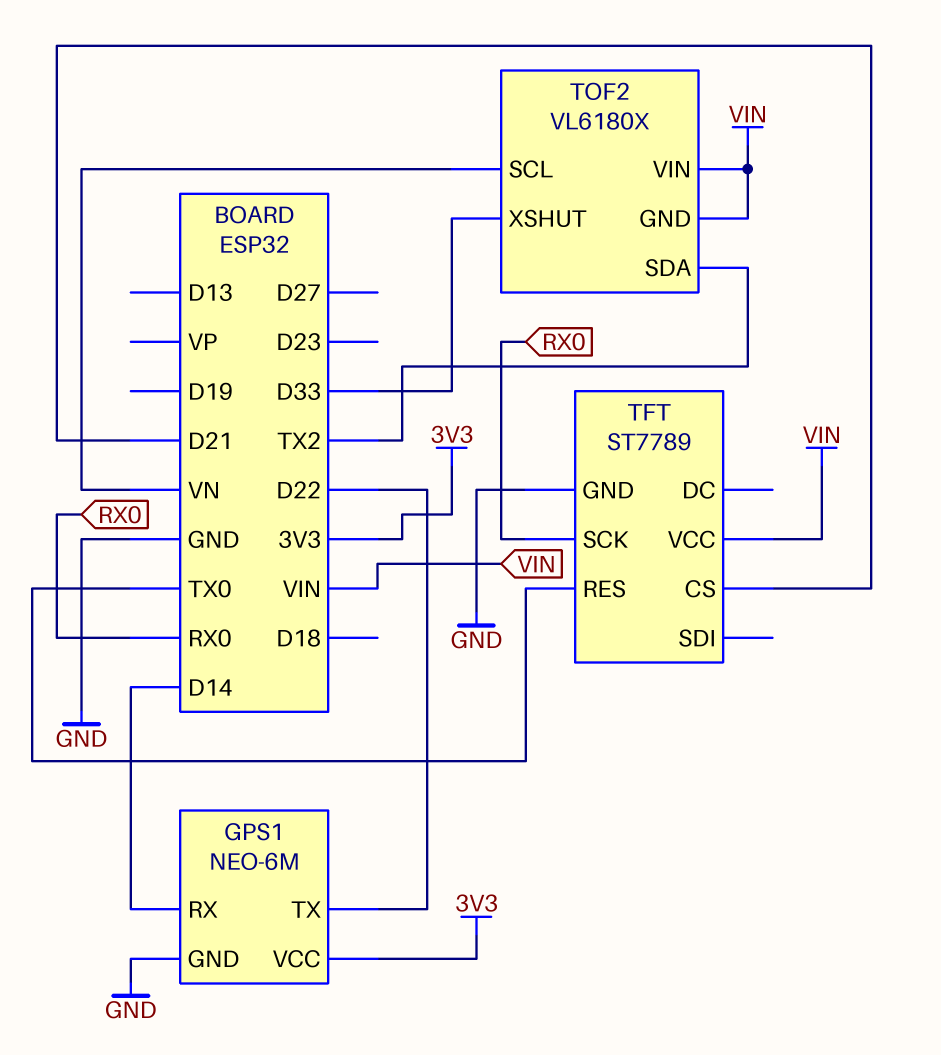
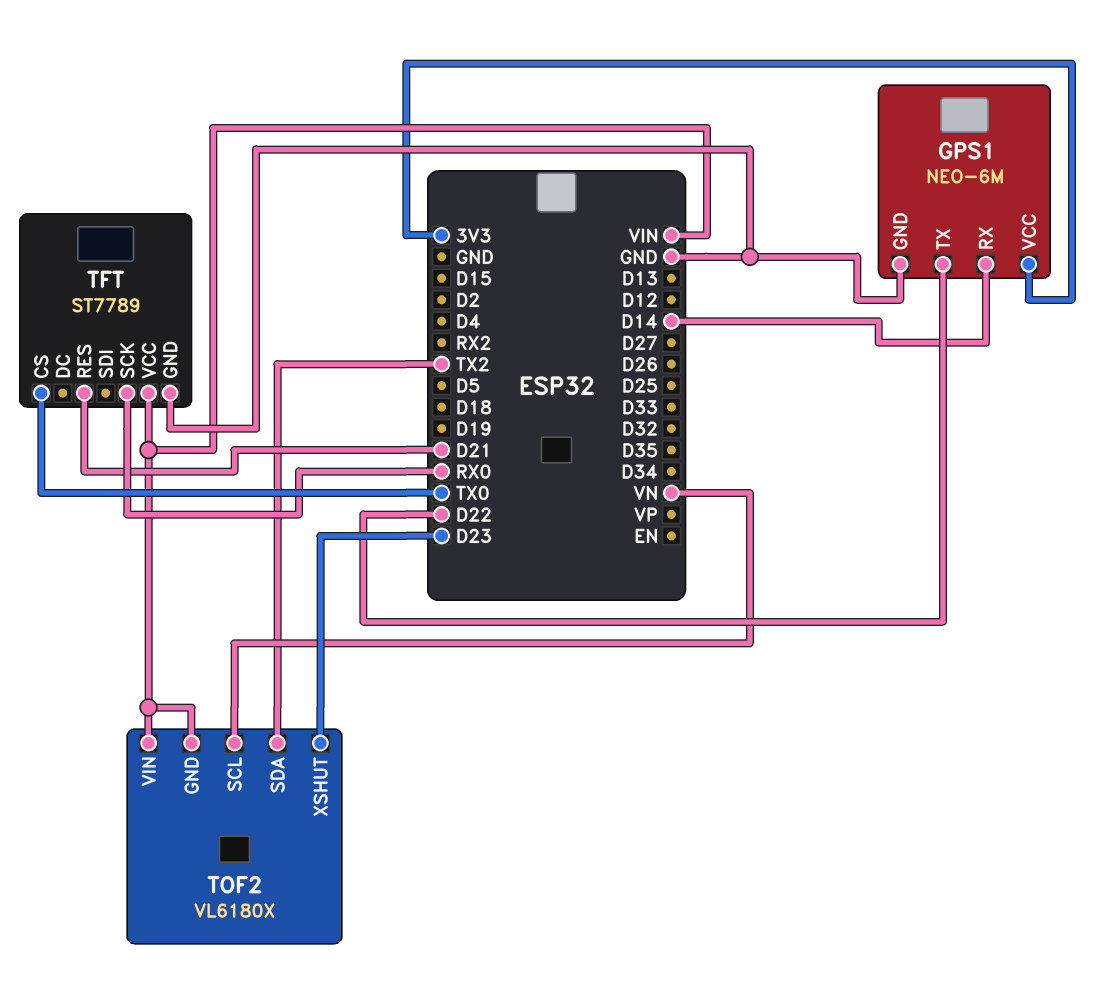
TFT pin CS: D21 -> TX0
TFT pin RES: TX0 -> D21
TOF2 pin XSHUT: D33 -> D23

